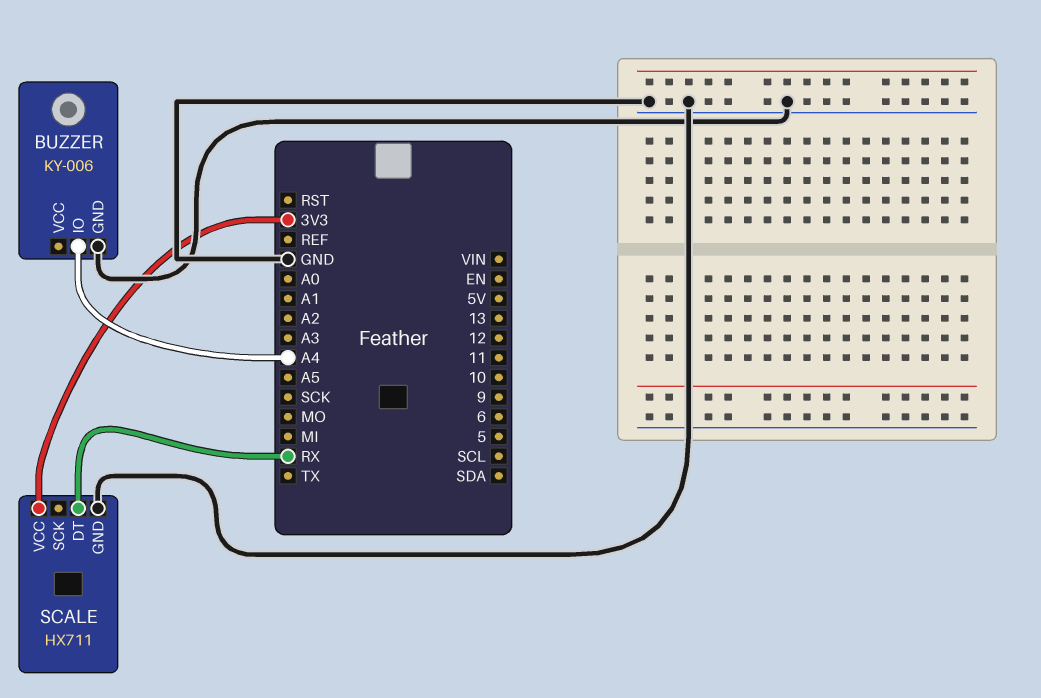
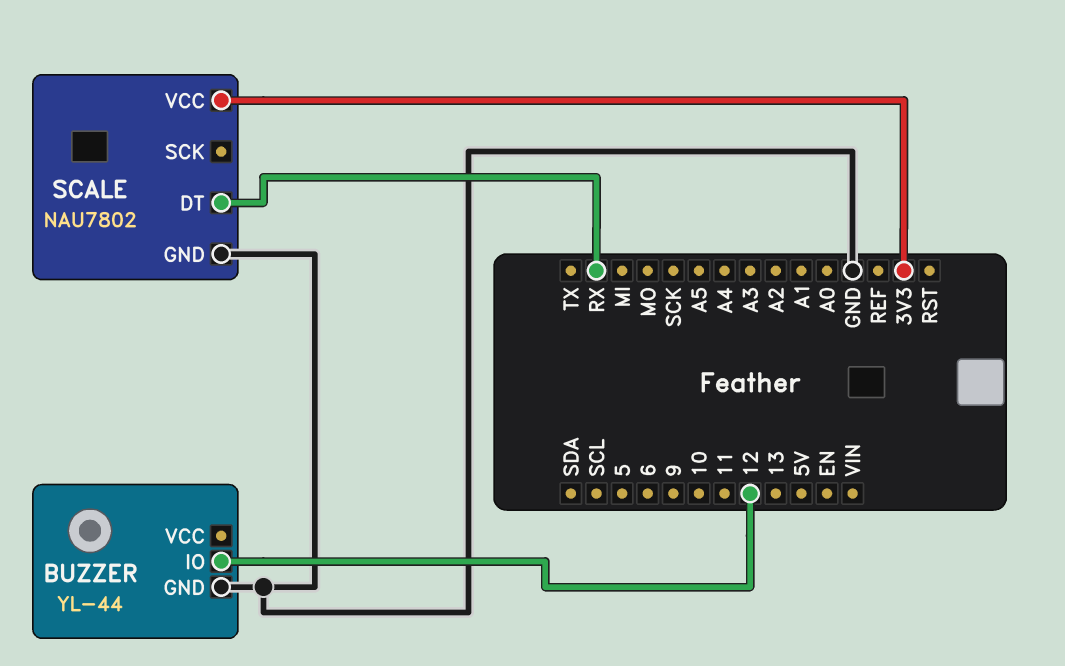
BUZZER: KY-006 -> YL-44
BUZZER pin IO: A4 -> 12
SCALE: HX711 -> NAU7802

